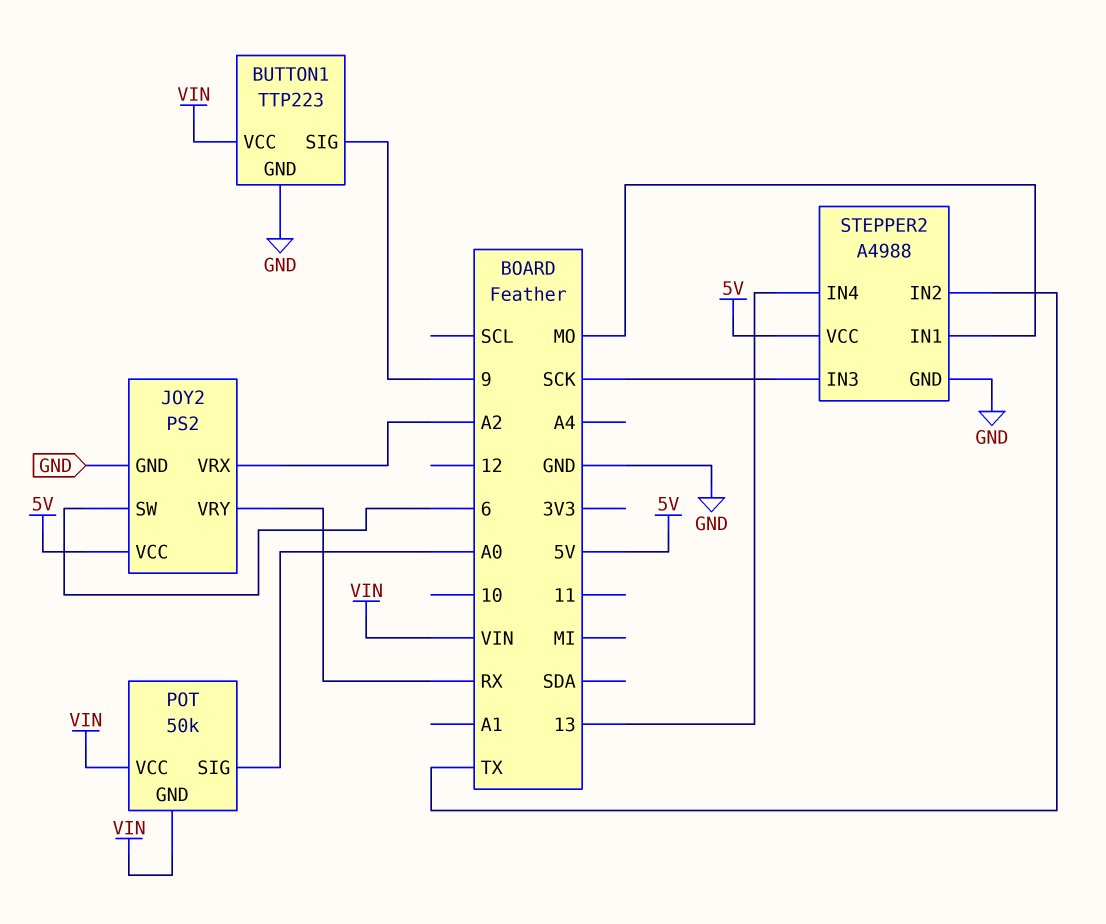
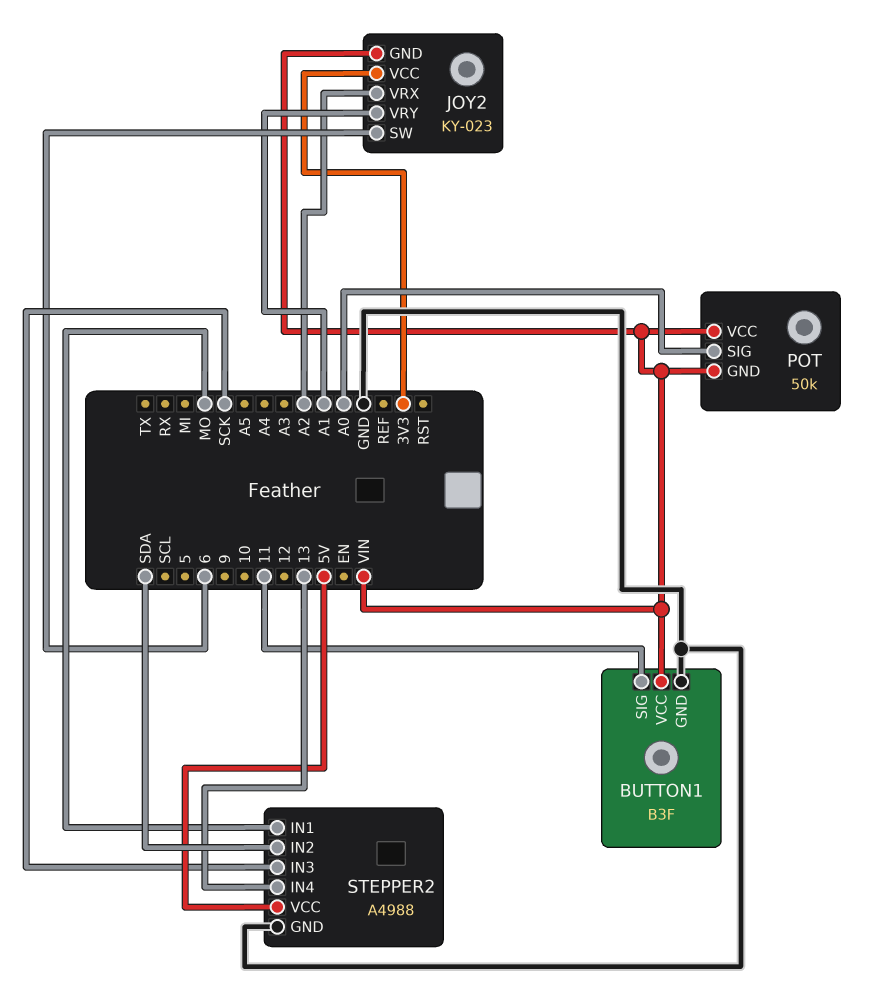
BUTTON1: TTP223 -> B3F
BUTTON1 pin SIG: 9 -> 11
JOY2: PS2 -> KY-023
JOY2 pin GND: GND -> VIN
JOY2 pin VCC: 5V -> 3V3
JOY2 pin VRY: RX -> A1
STEPPER2 pin IN2: TX -> SDA

